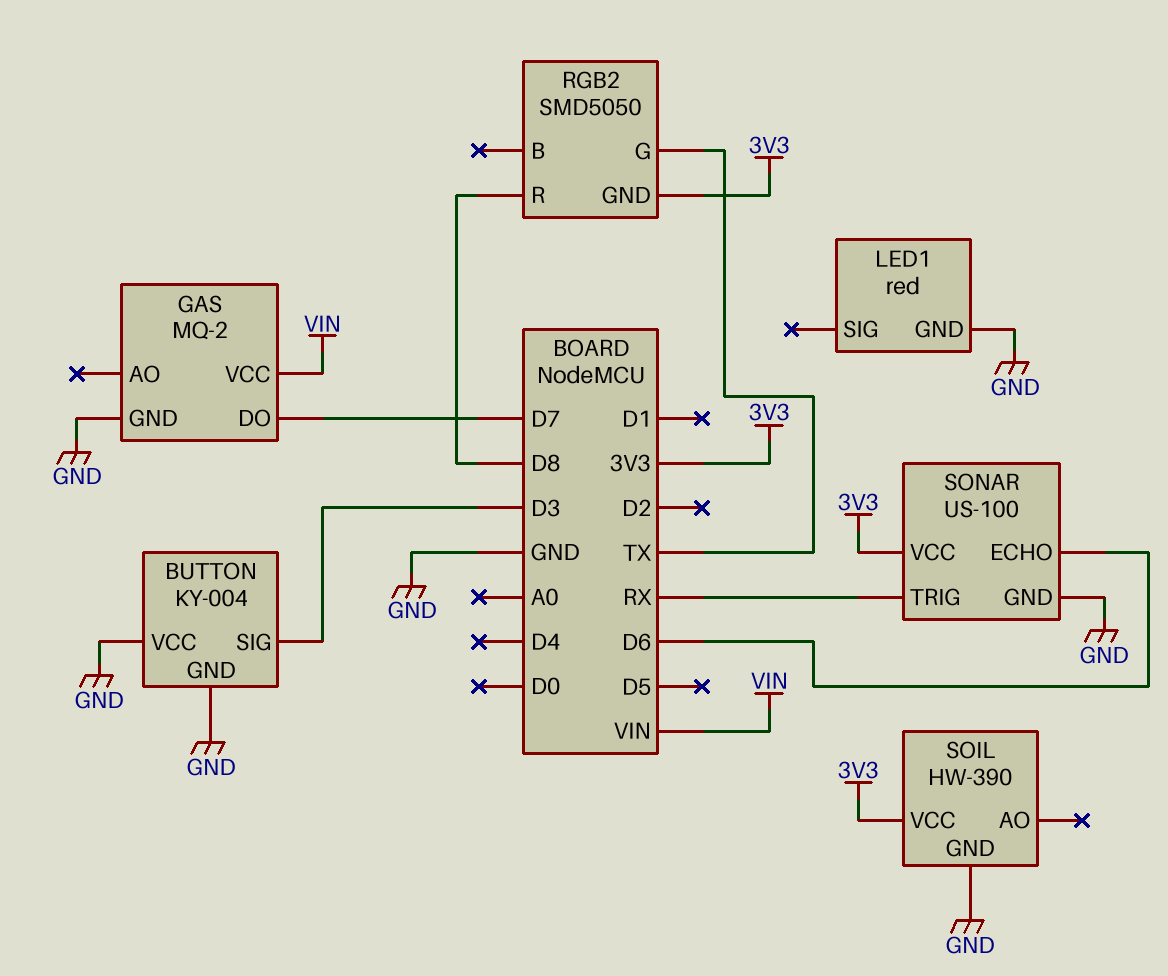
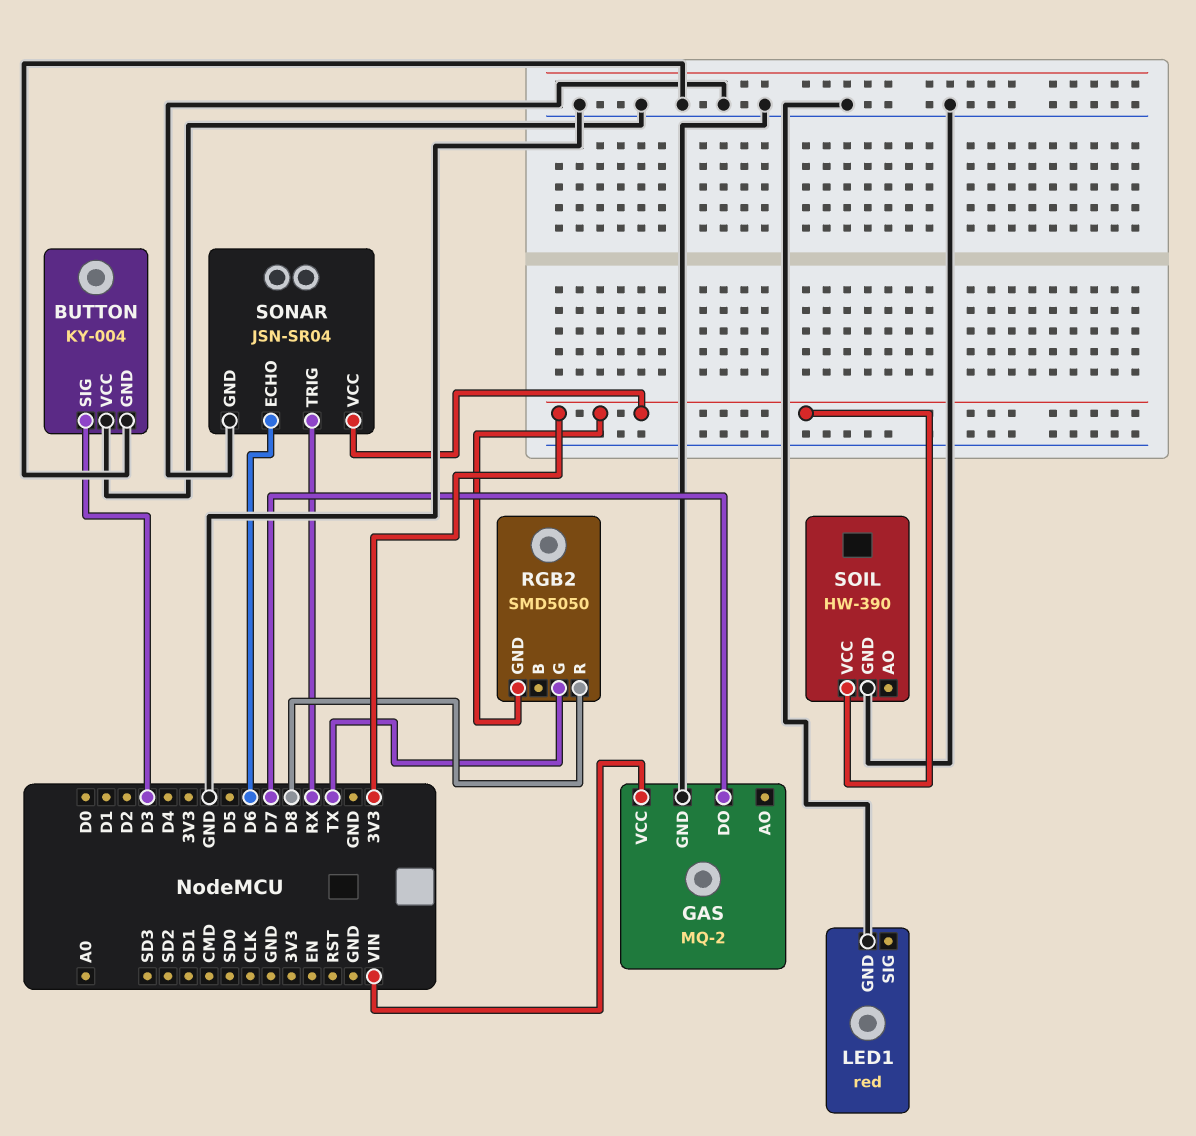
SONAR: US-100 -> JSN-SR04

